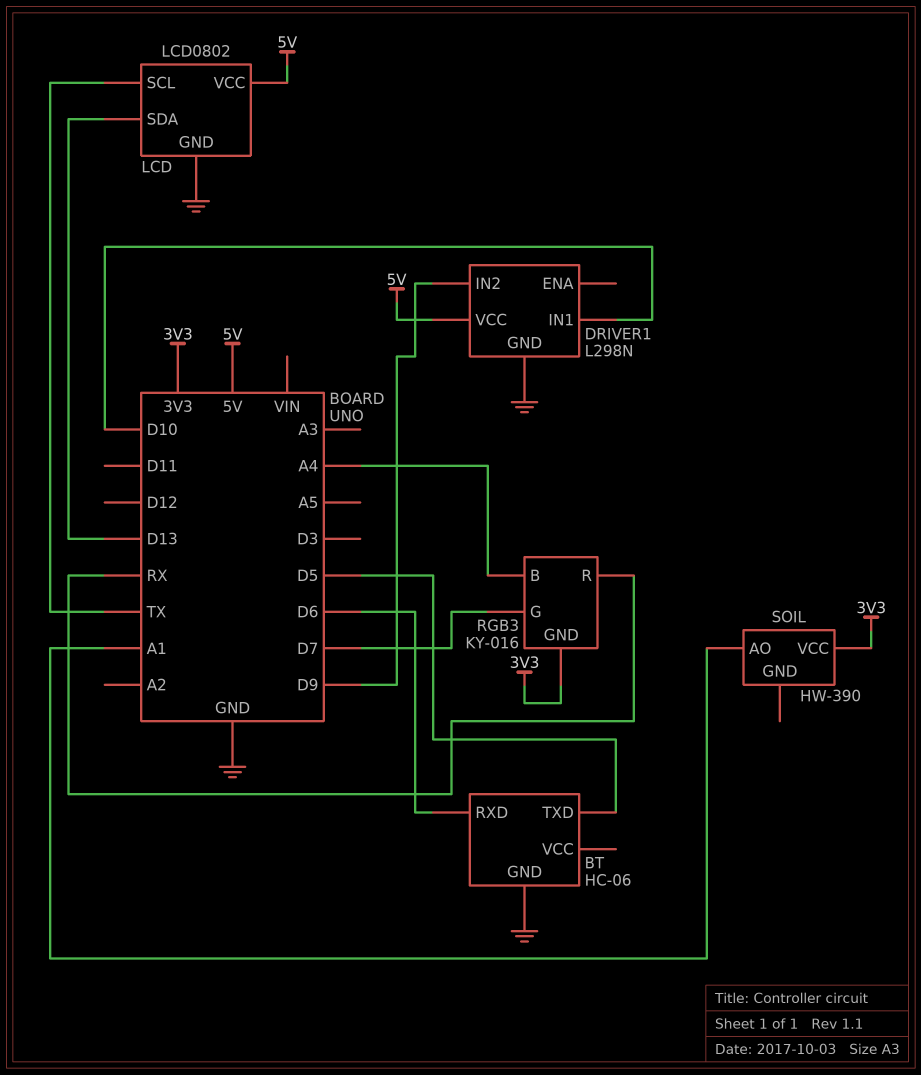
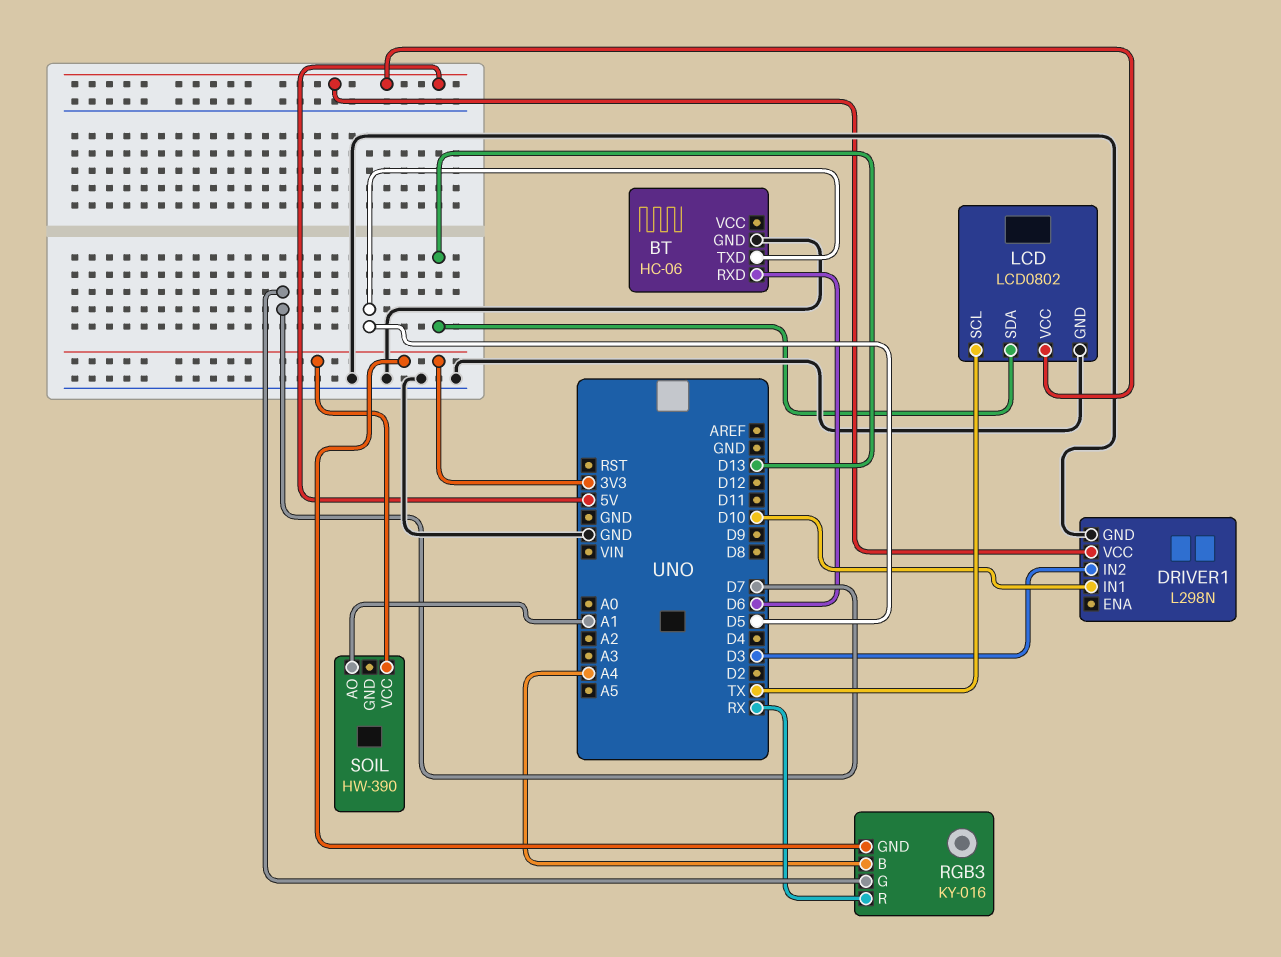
DRIVER1 pin IN2: D9 -> D3

